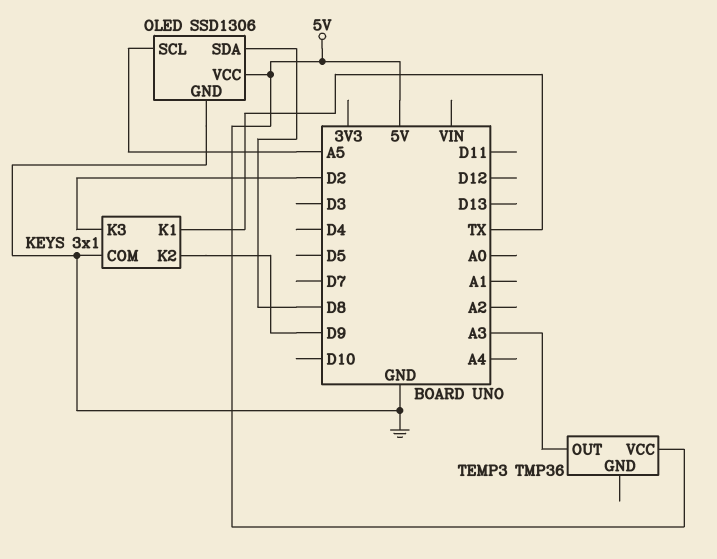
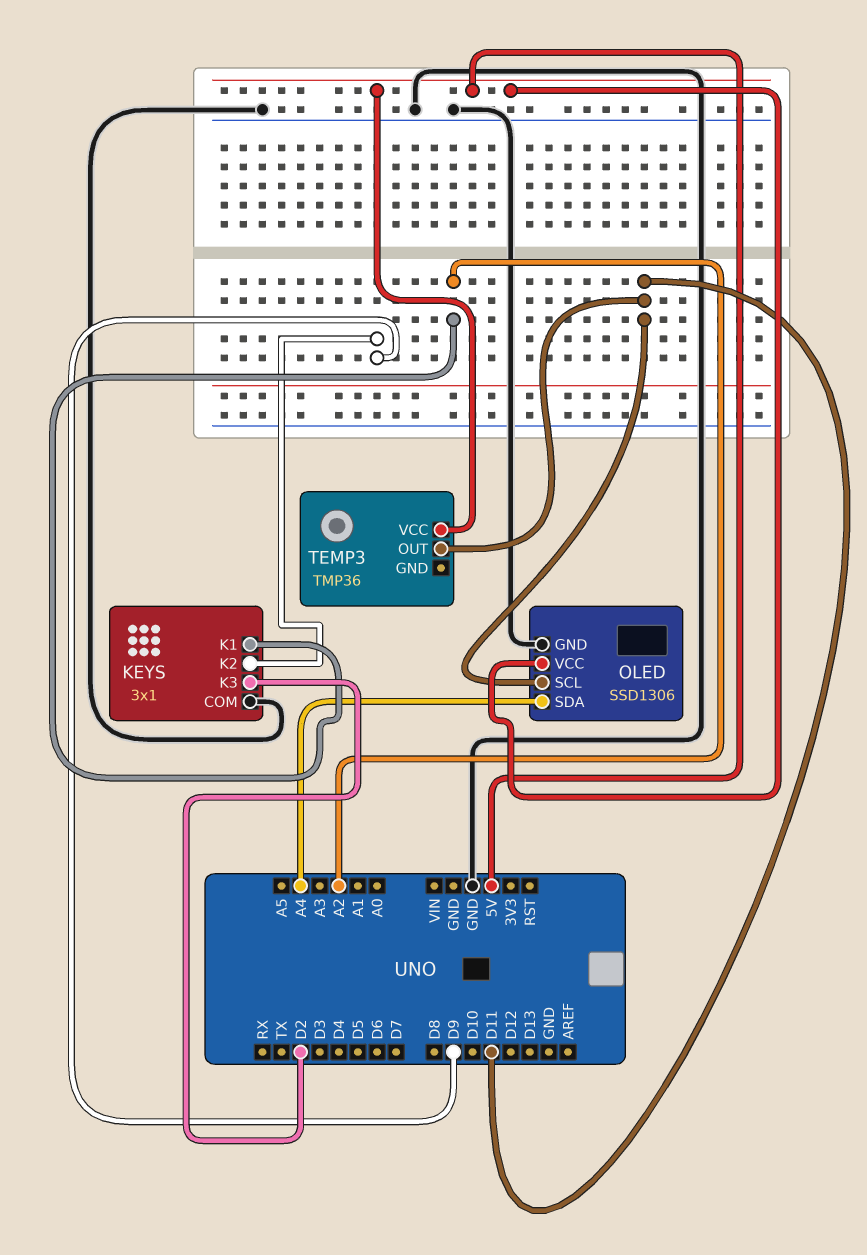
KEYS pin K1: TX -> A2
OLED pin SCL: A5 -> D11
OLED pin SDA: D8 -> A4
TEMP3 pin OUT: A3 -> D11

